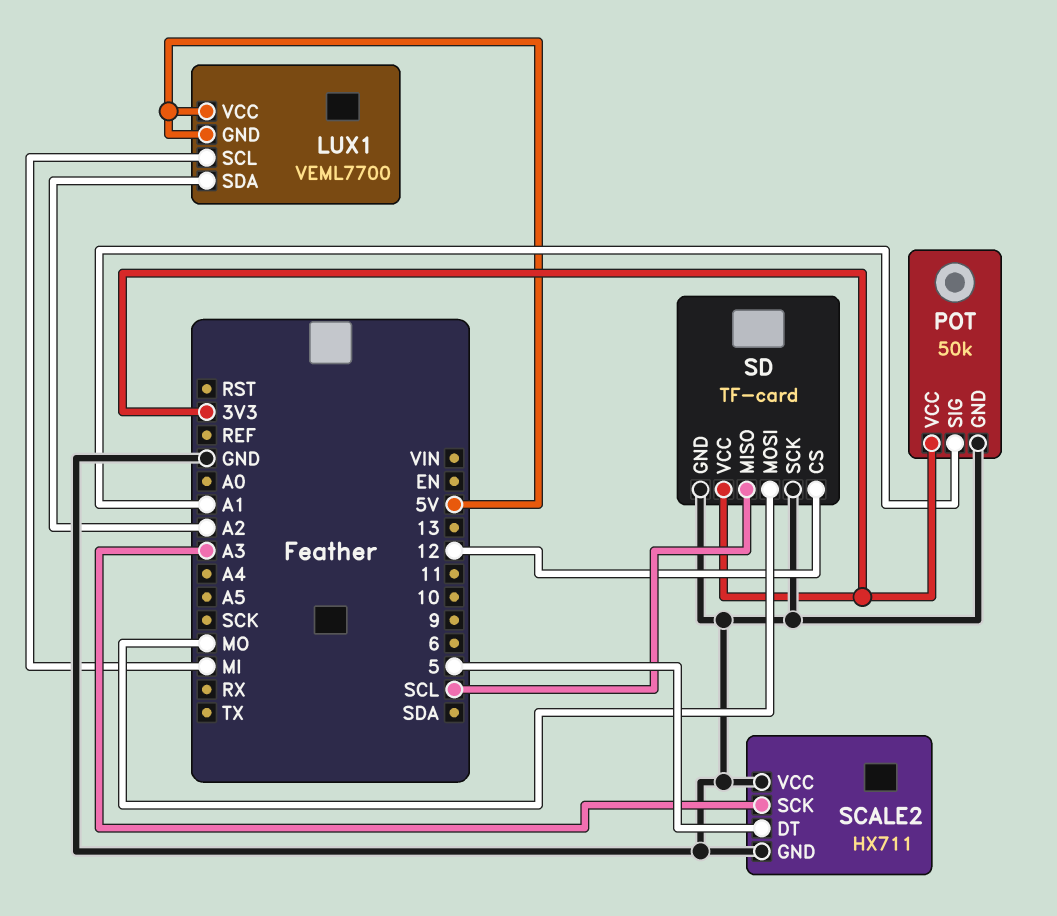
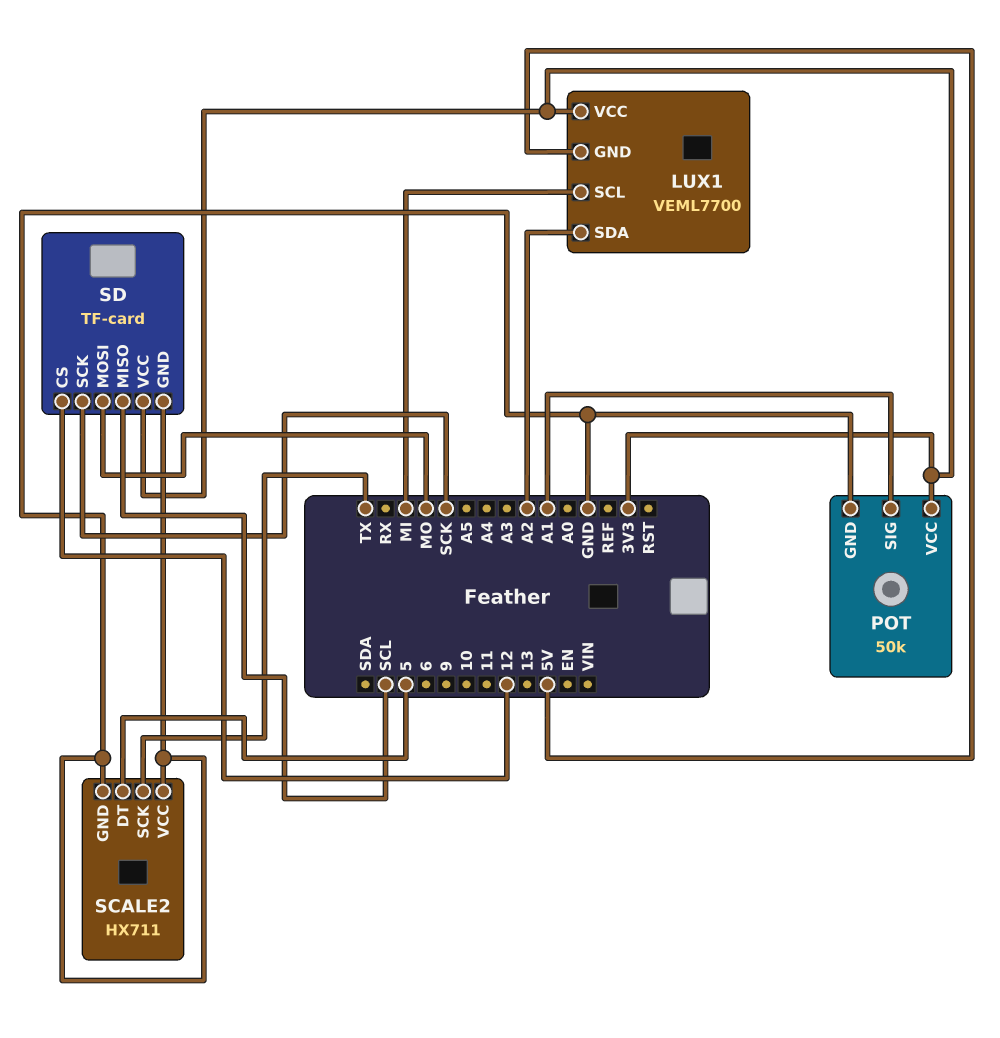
LUX1 pin VCC: 5V -> 3V3
SCALE2 pin SCK: A3 -> TX
SD pin SCK: GND -> SCK

